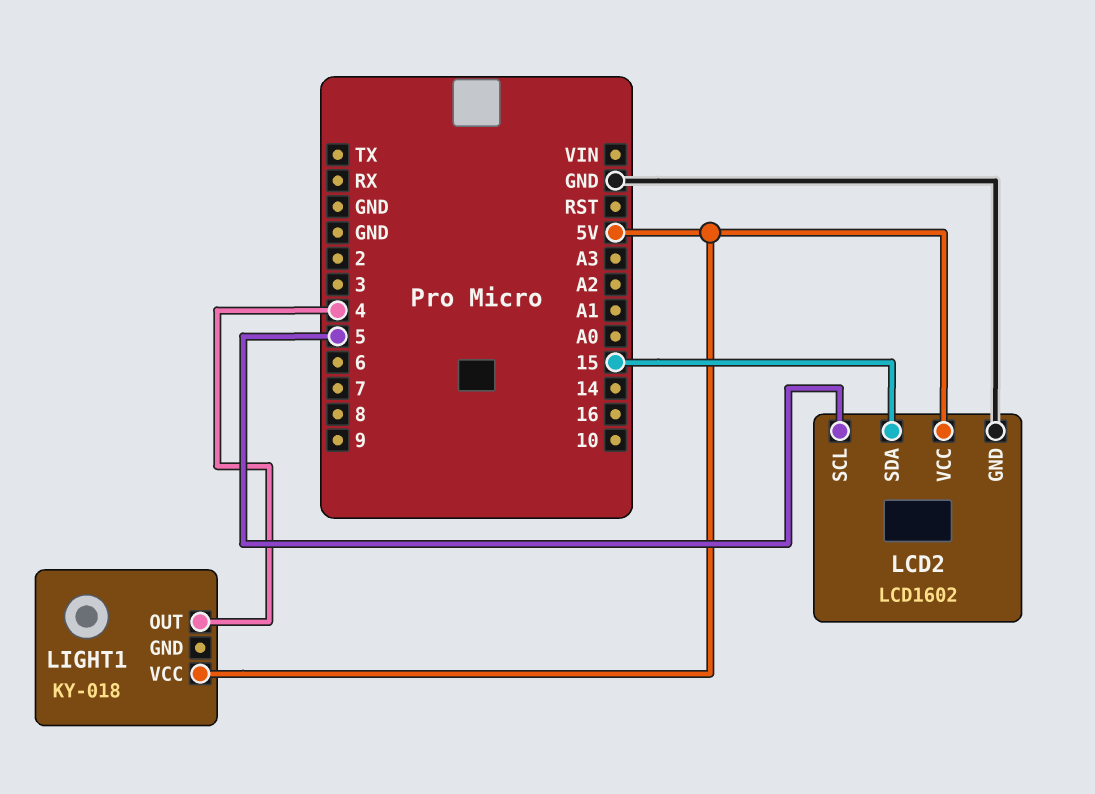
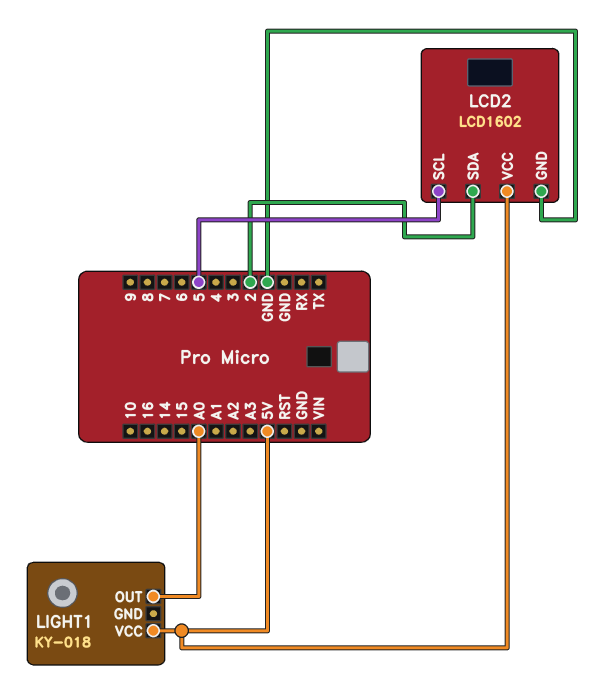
LCD2 pin SDA: 15 -> 2
LIGHT1 pin OUT: 4 -> A0

